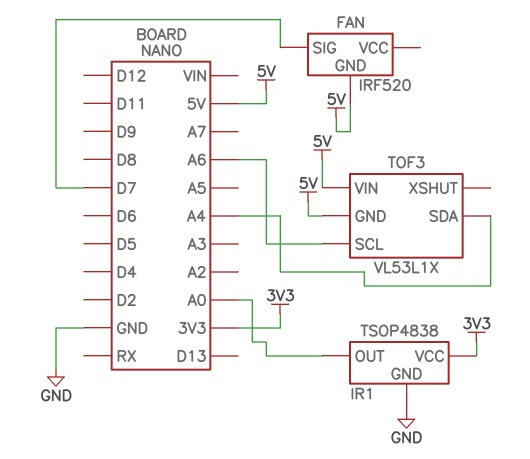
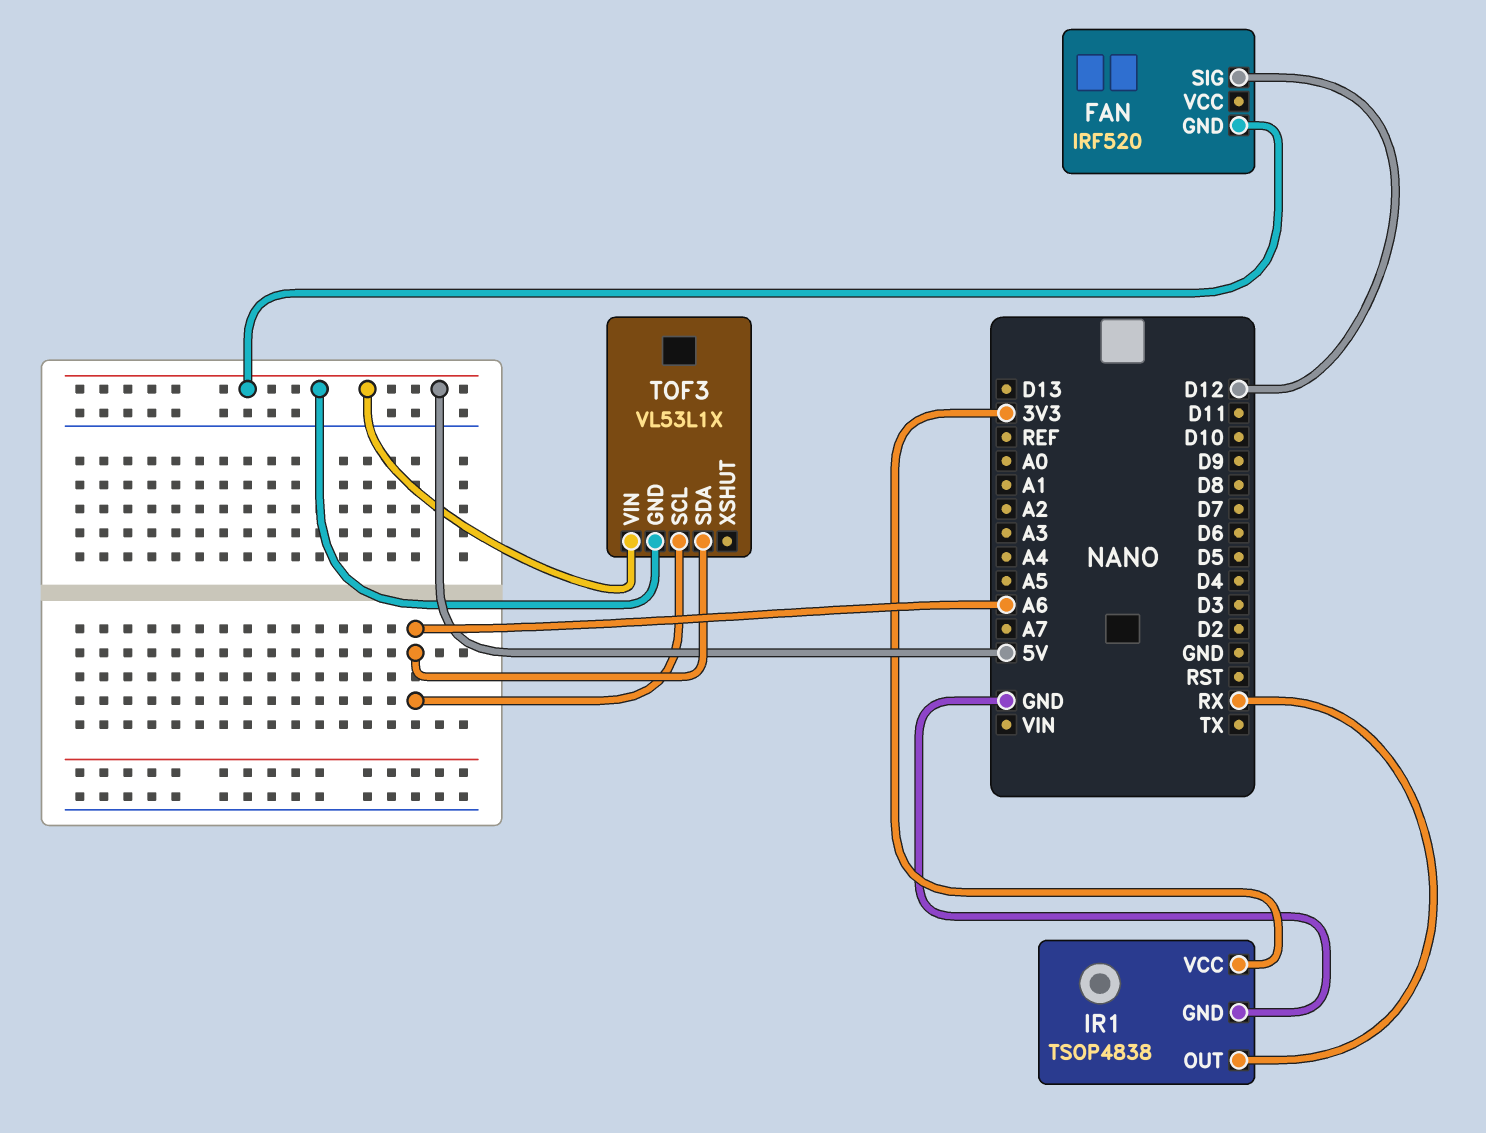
FAN pin SIG: D7 -> D12
IR1 pin OUT: A0 -> RX
TOF3 pin SDA: A4 -> A6

